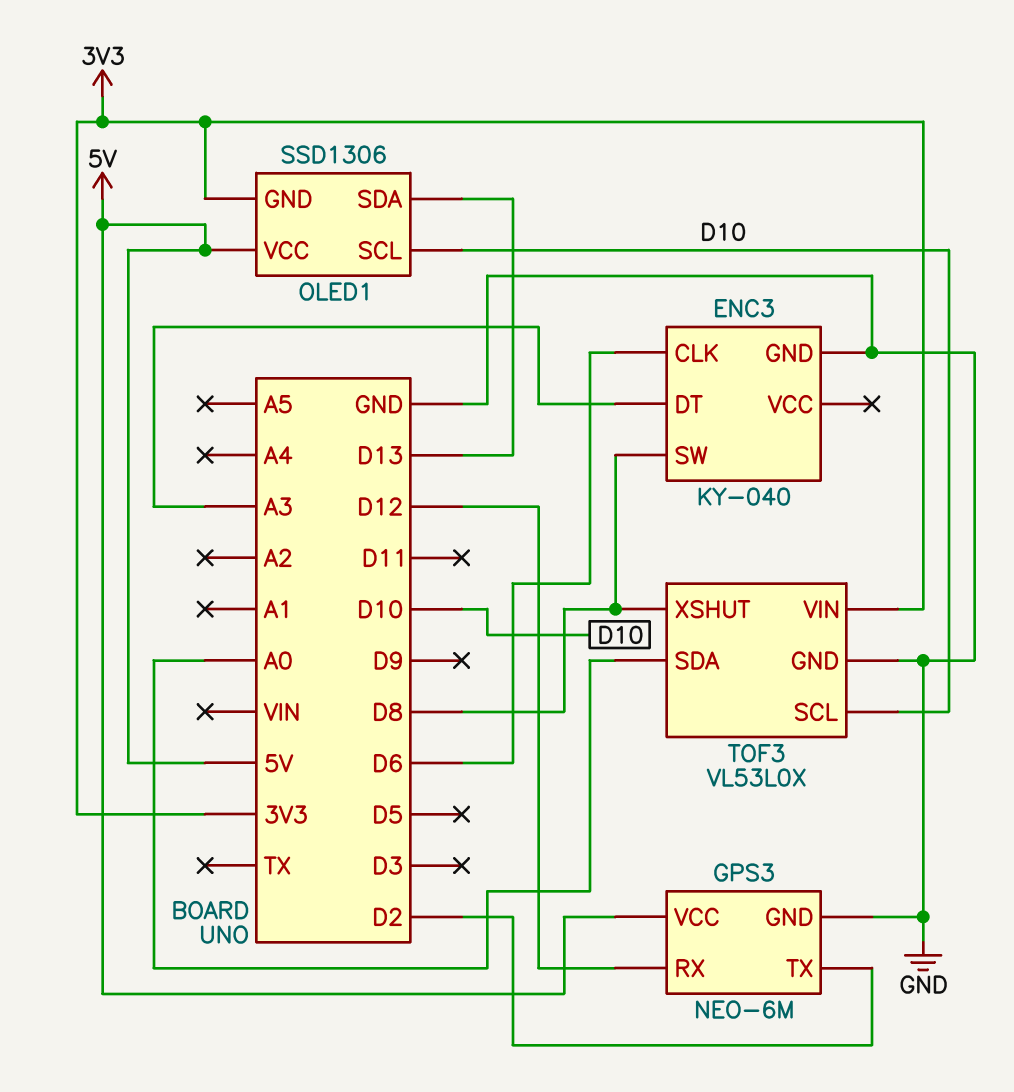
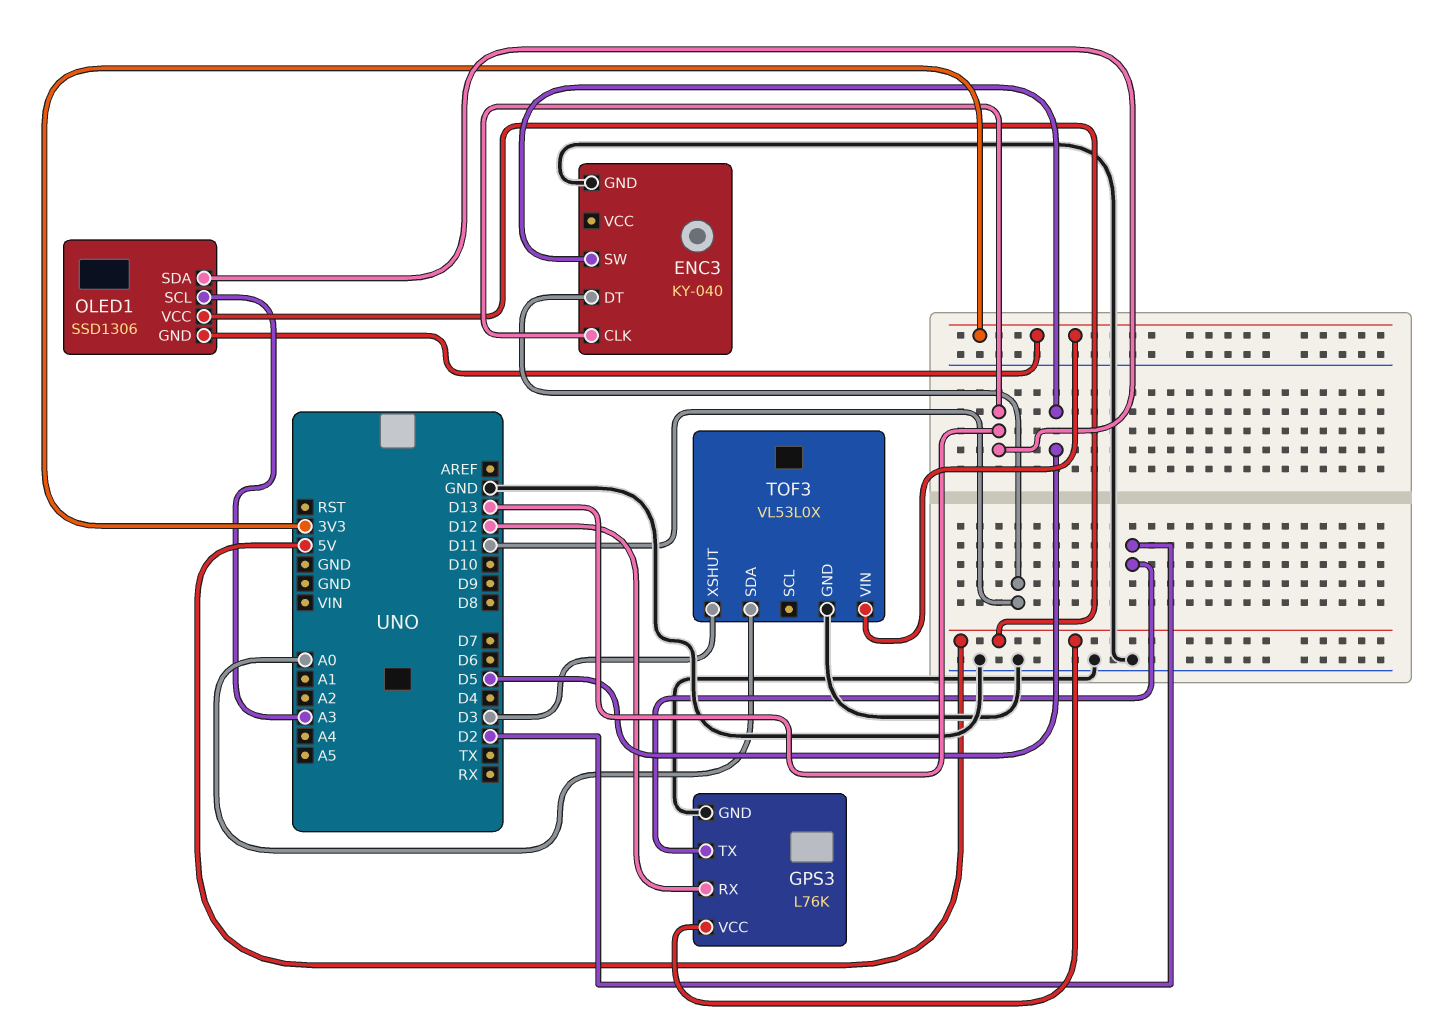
ENC3 pin CLK: D6 -> D13
ENC3 pin DT: A3 -> D11
ENC3 pin SW: D8 -> D5
GPS3: NEO-6M -> L76K
OLED1 pin SCL: D10 -> A3
TOF3 pin SCL: D10 -> none
TOF3 pin XSHUT: D8 -> D3

